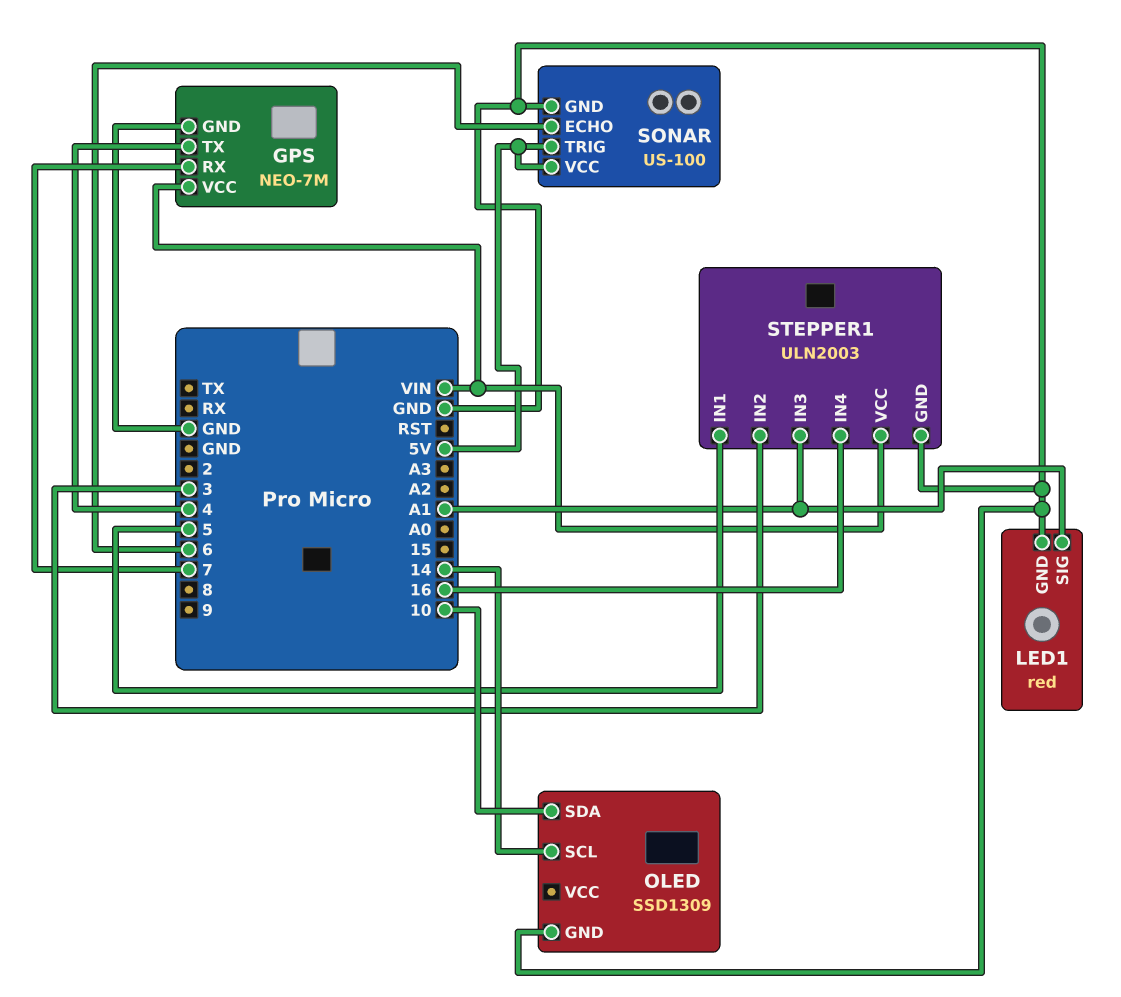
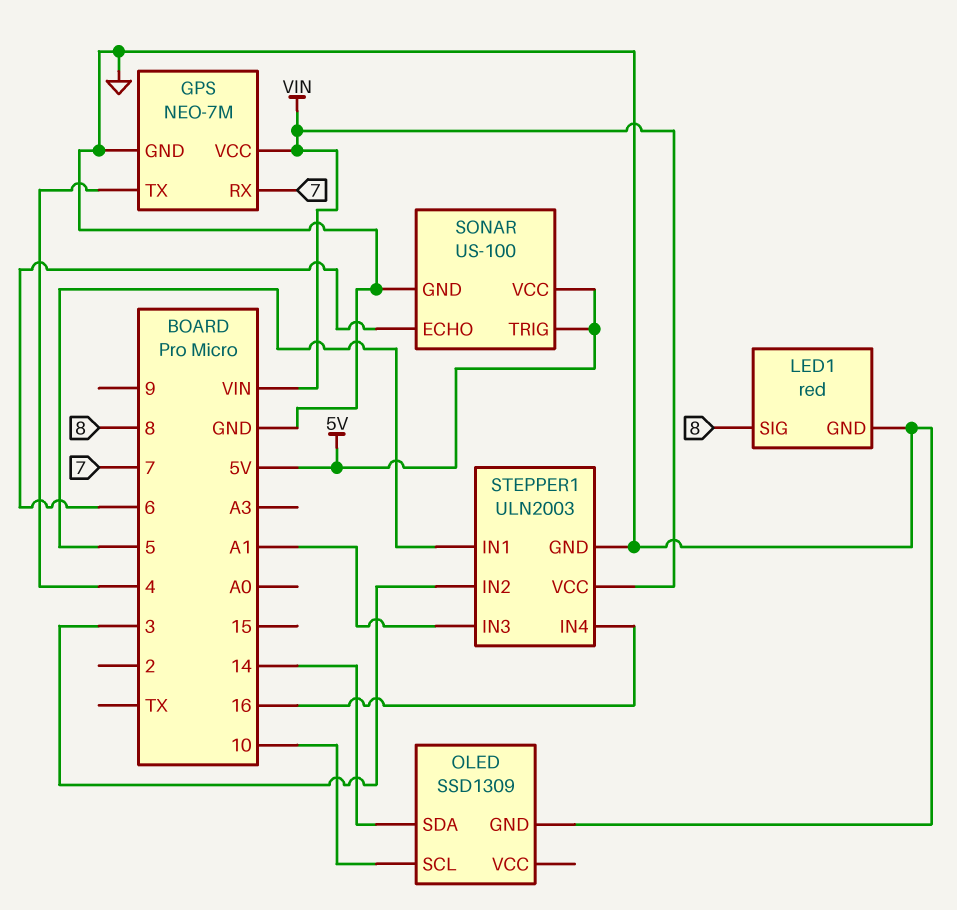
LED1 pin SIG: A1 -> 8
OLED pin SCL: 14 -> 10
OLED pin SDA: 10 -> 14

